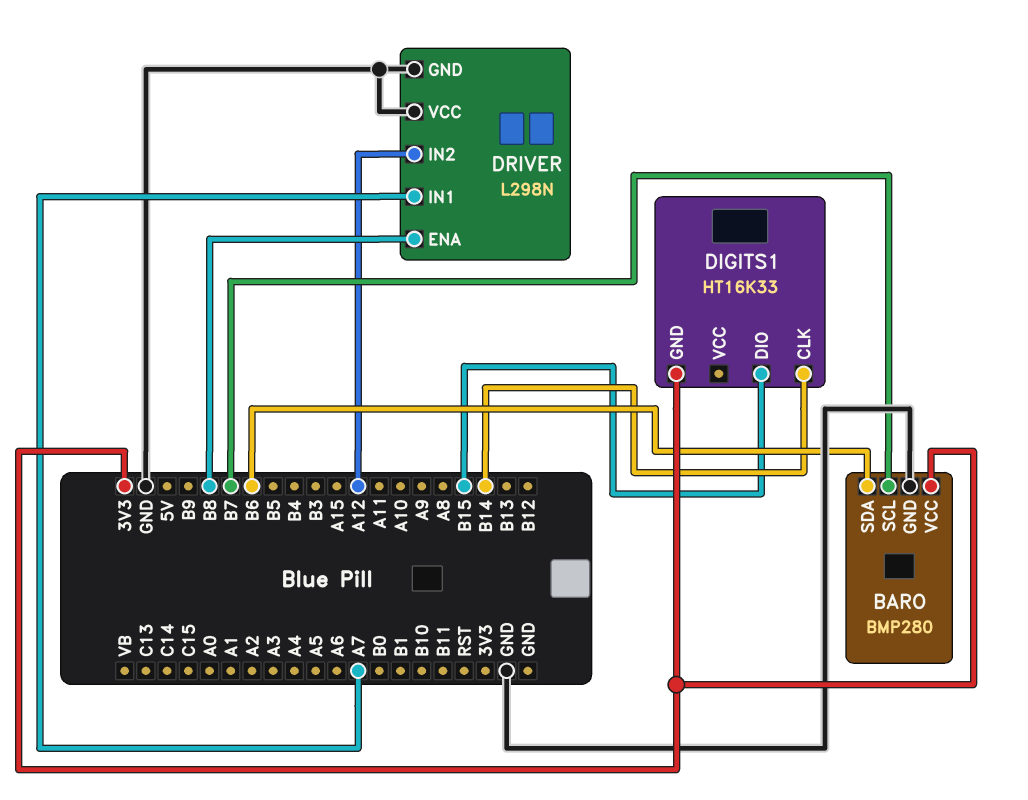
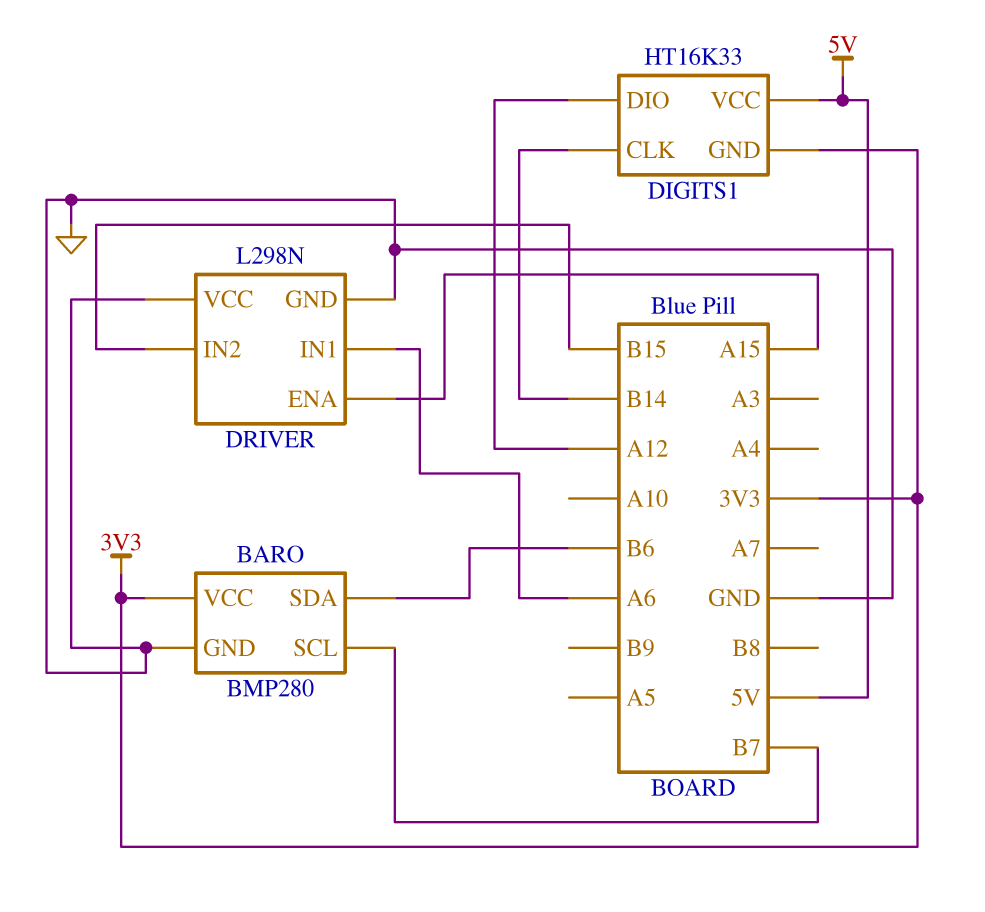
DIGITS1 pin DIO: B15 -> A12
DIGITS1 pin VCC: none -> 5V
DRIVER pin ENA: B8 -> A15
DRIVER pin IN1: A7 -> A6
DRIVER pin IN2: A12 -> B15

